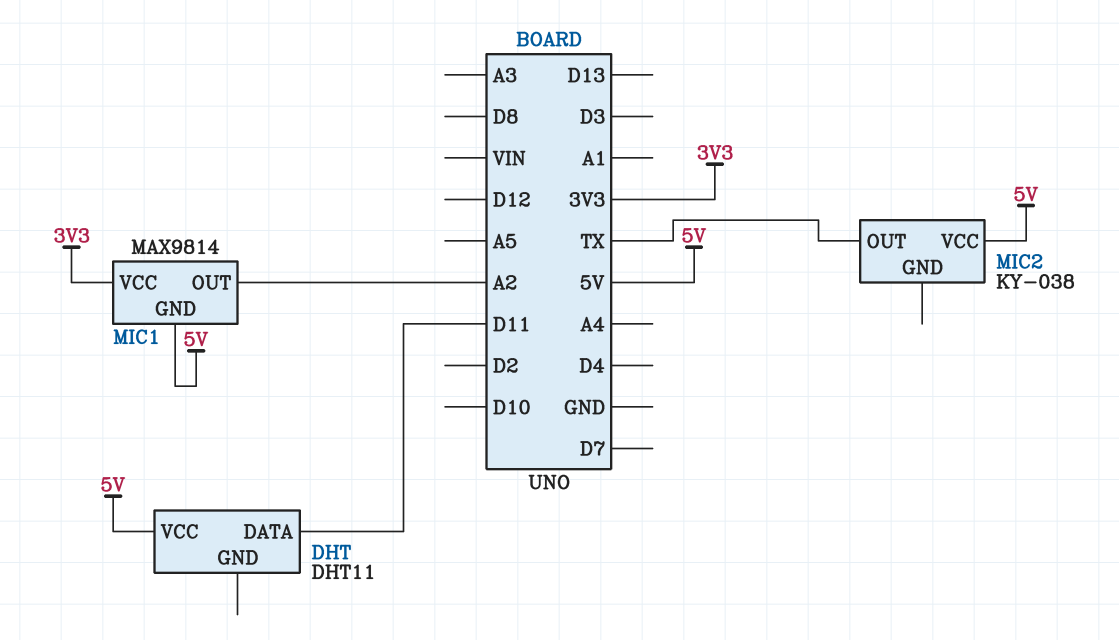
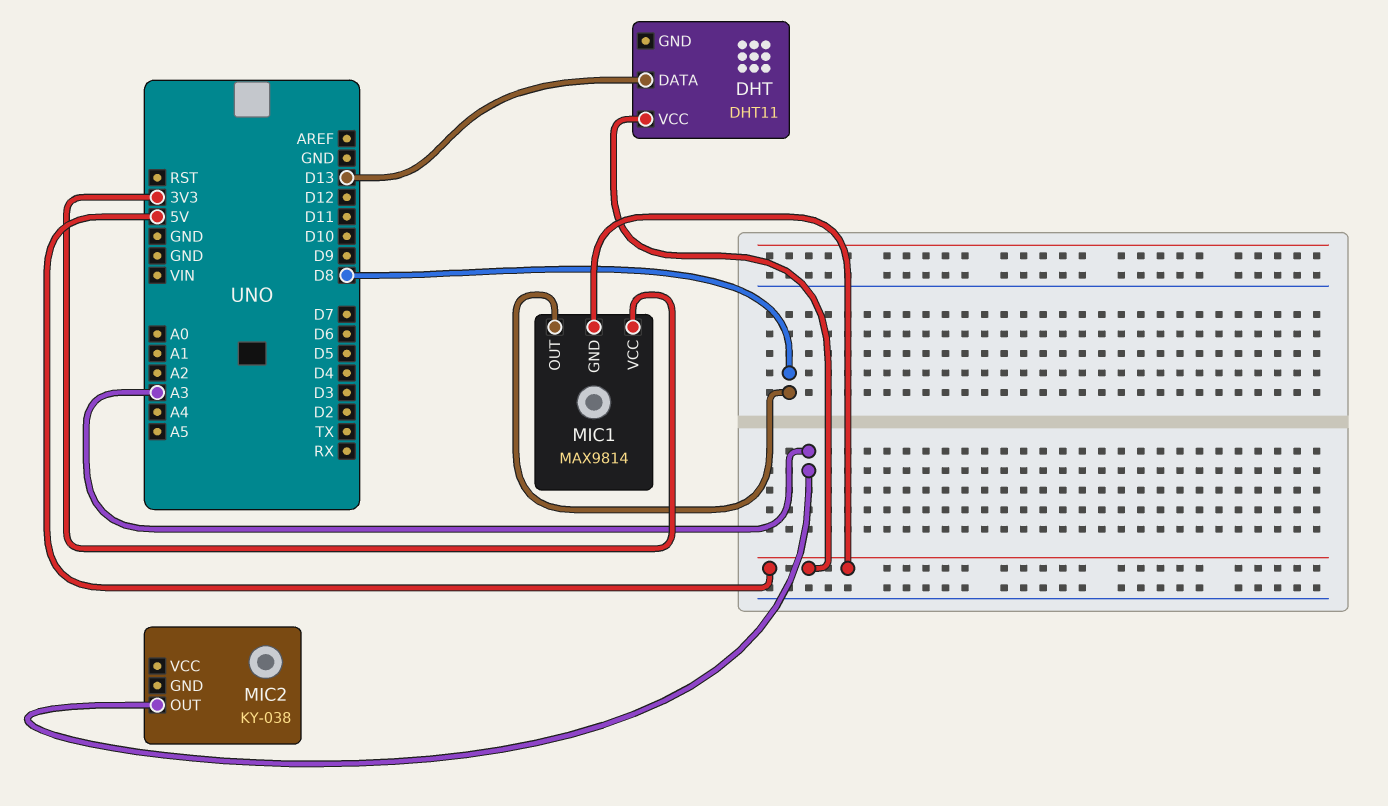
DHT pin DATA: D11 -> D13
MIC1 pin OUT: A2 -> D8
MIC2 pin OUT: TX -> A3
MIC2 pin VCC: 5V -> none

